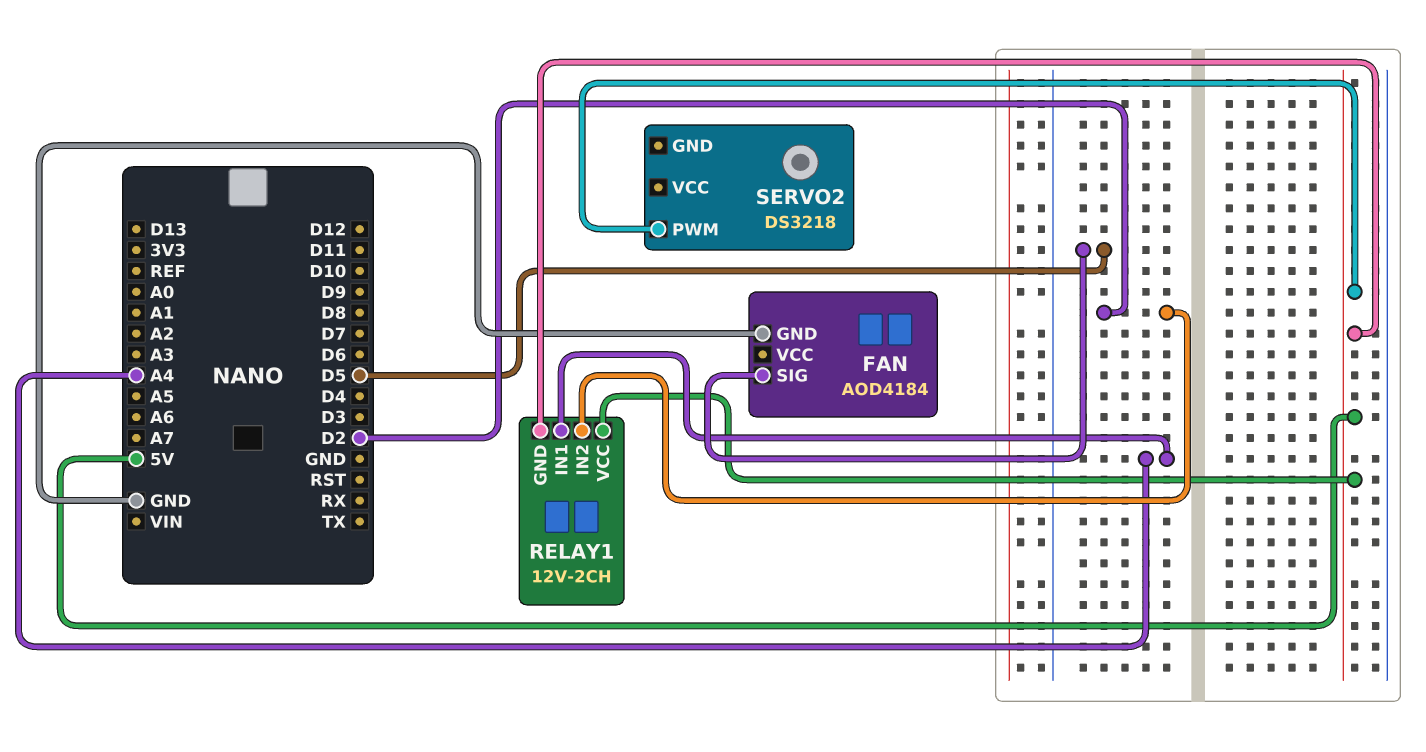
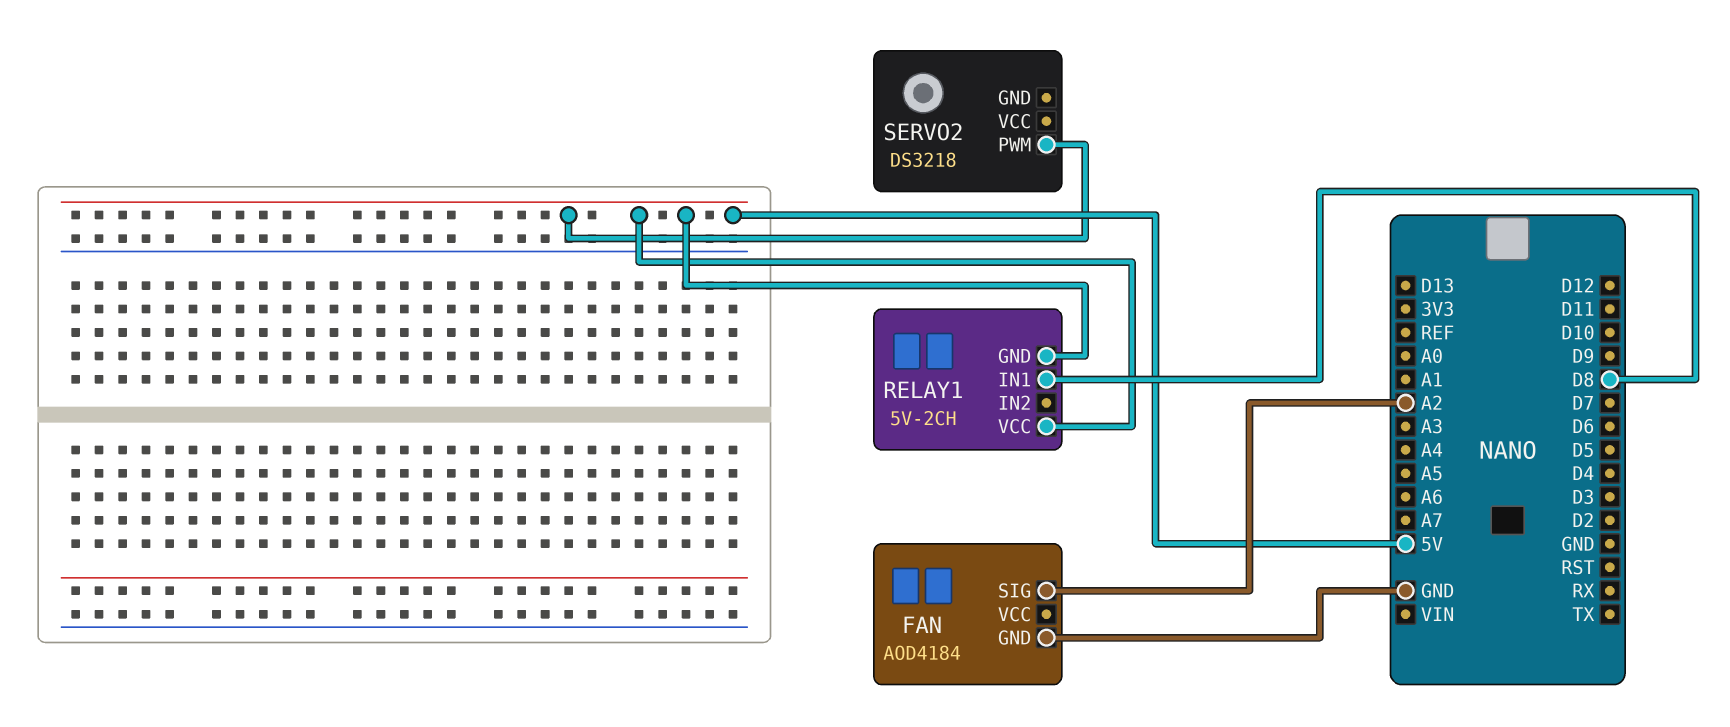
FAN pin SIG: D5 -> A2
RELAY1: 12V-2CH -> 5V-2CH
RELAY1 pin IN1: A4 -> D8
RELAY1 pin IN2: D2 -> none

